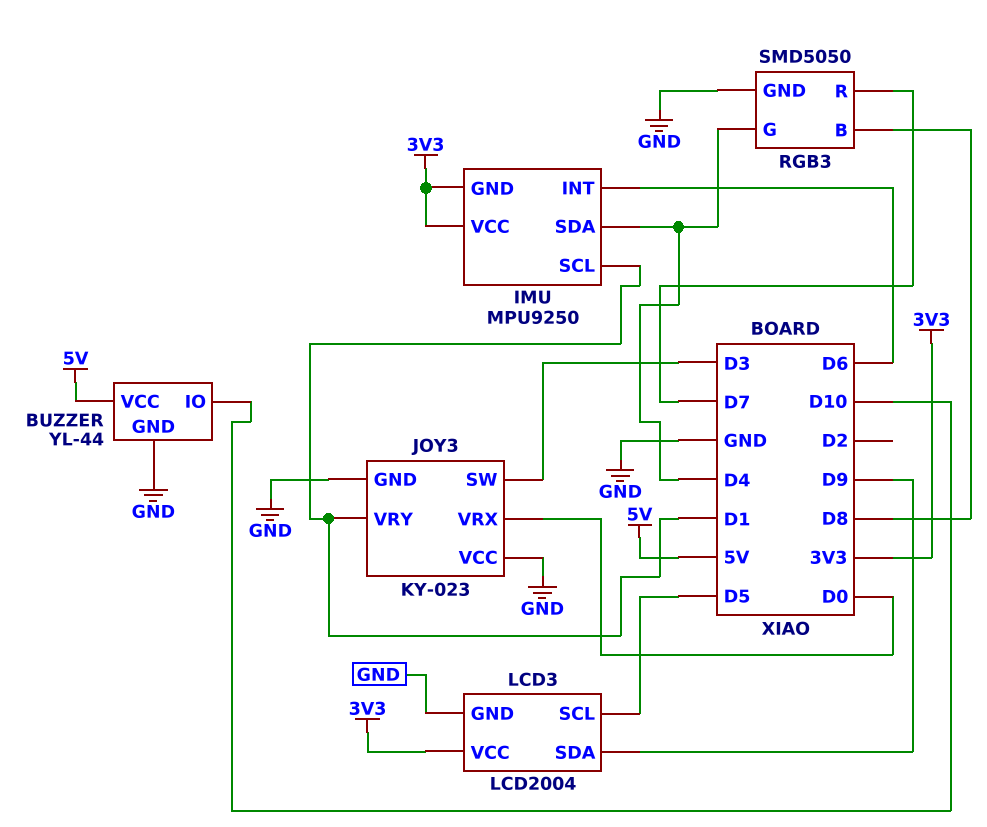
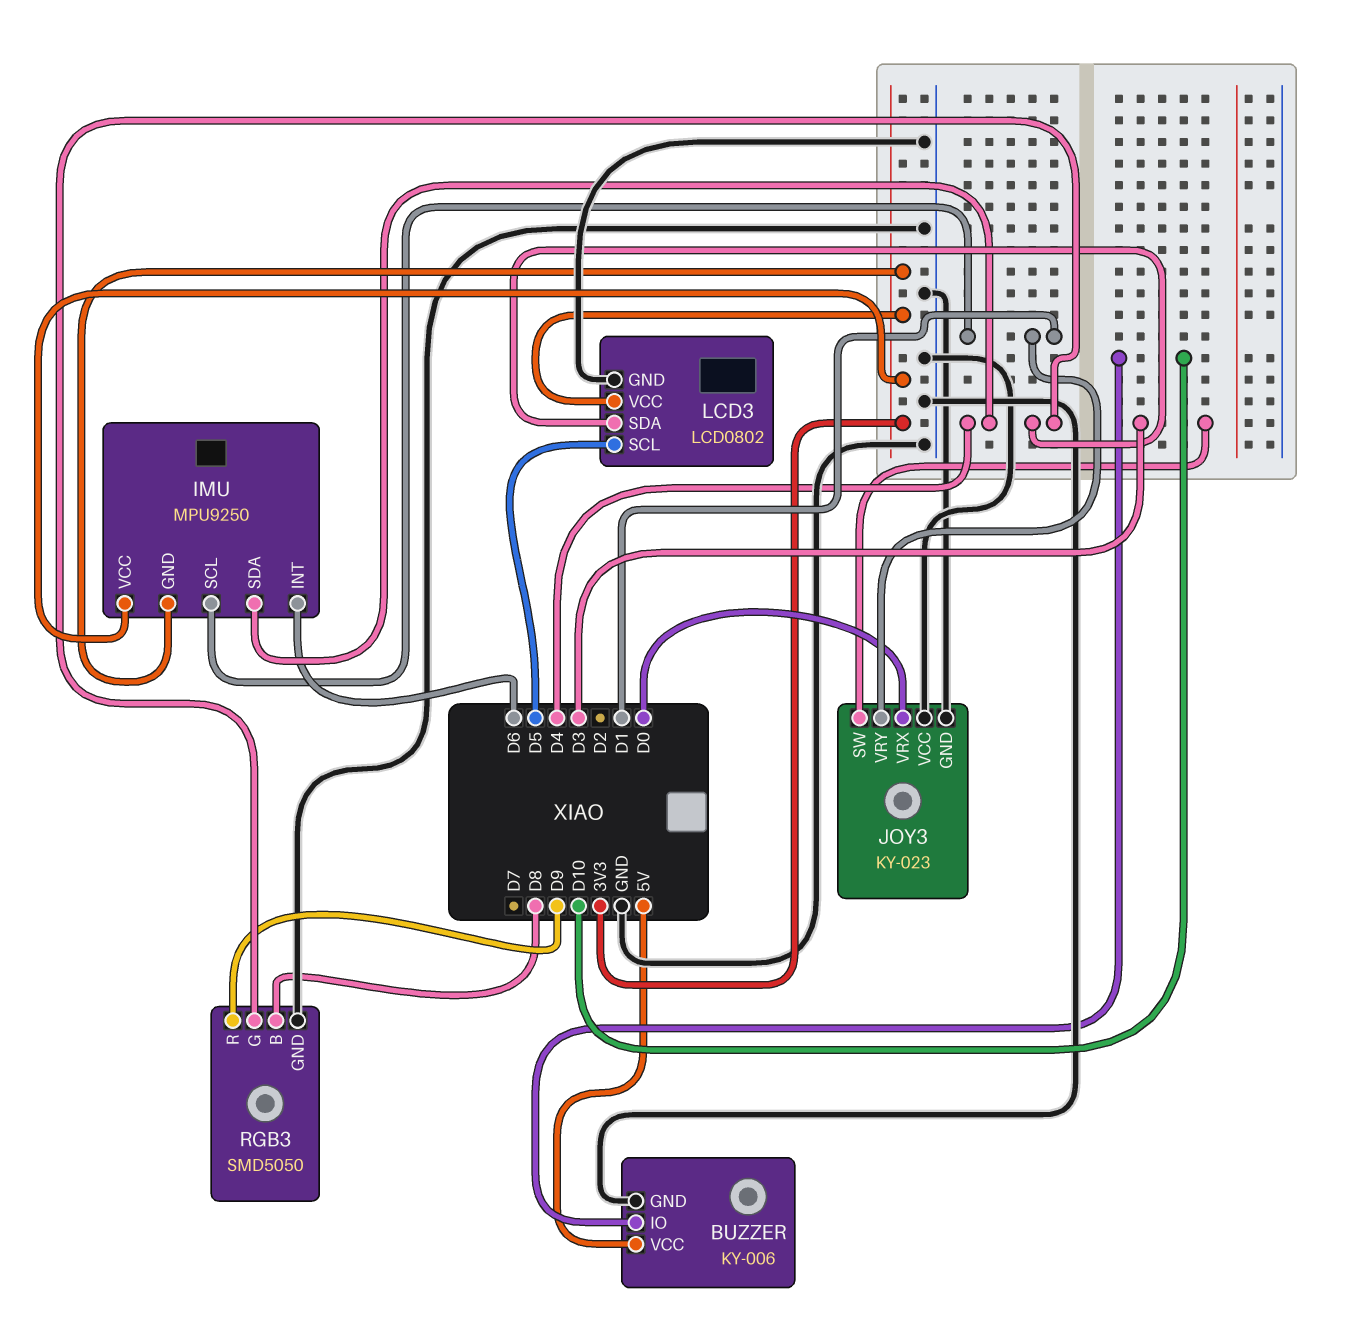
BUZZER: YL-44 -> KY-006
LCD3: LCD2004 -> LCD0802
LCD3 pin SDA: D9 -> D4
RGB3 pin R: D7 -> D9

